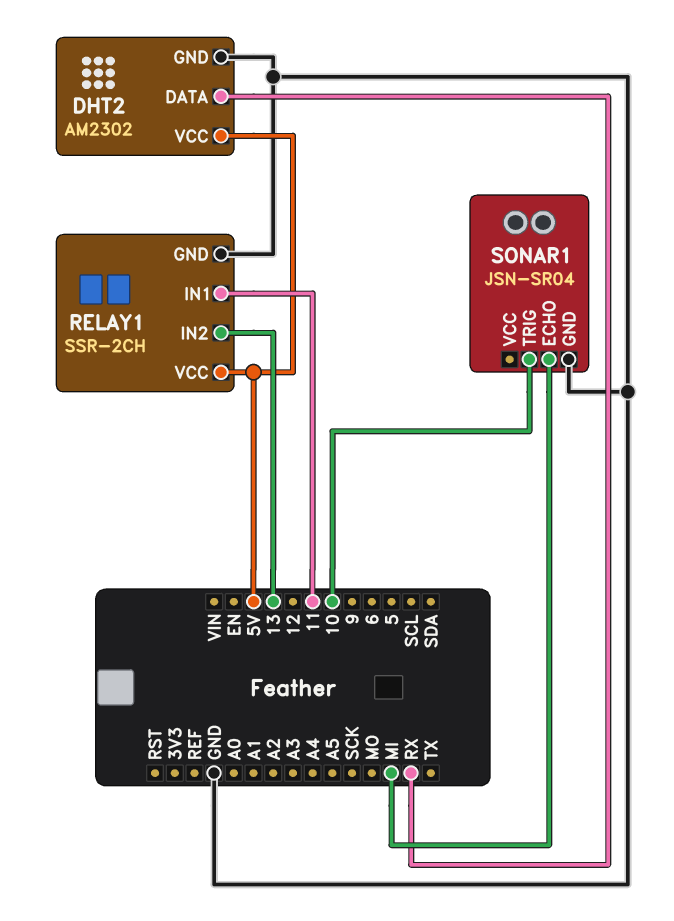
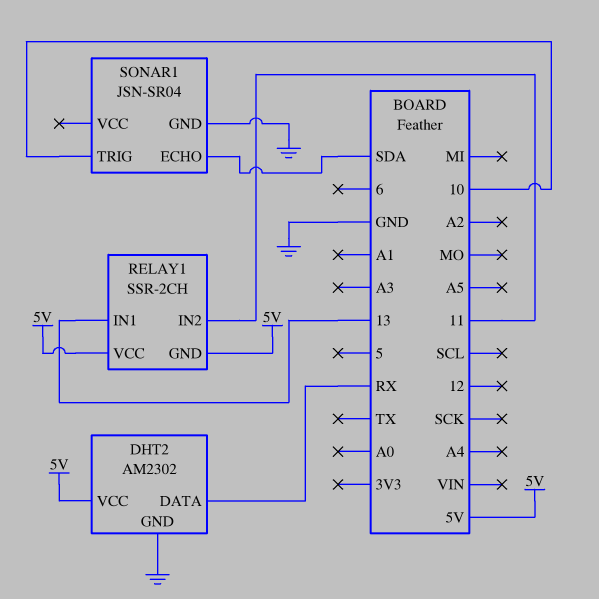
RELAY1 pin GND: GND -> 5V
RELAY1 pin IN1: 11 -> 13
RELAY1 pin IN2: 13 -> 11
SONAR1 pin ECHO: MI -> SDA

